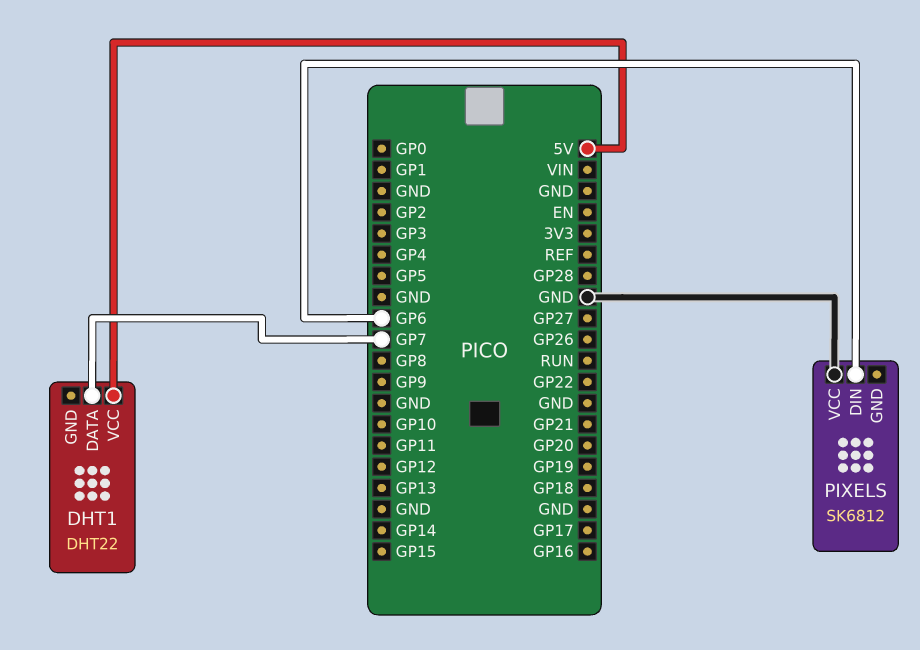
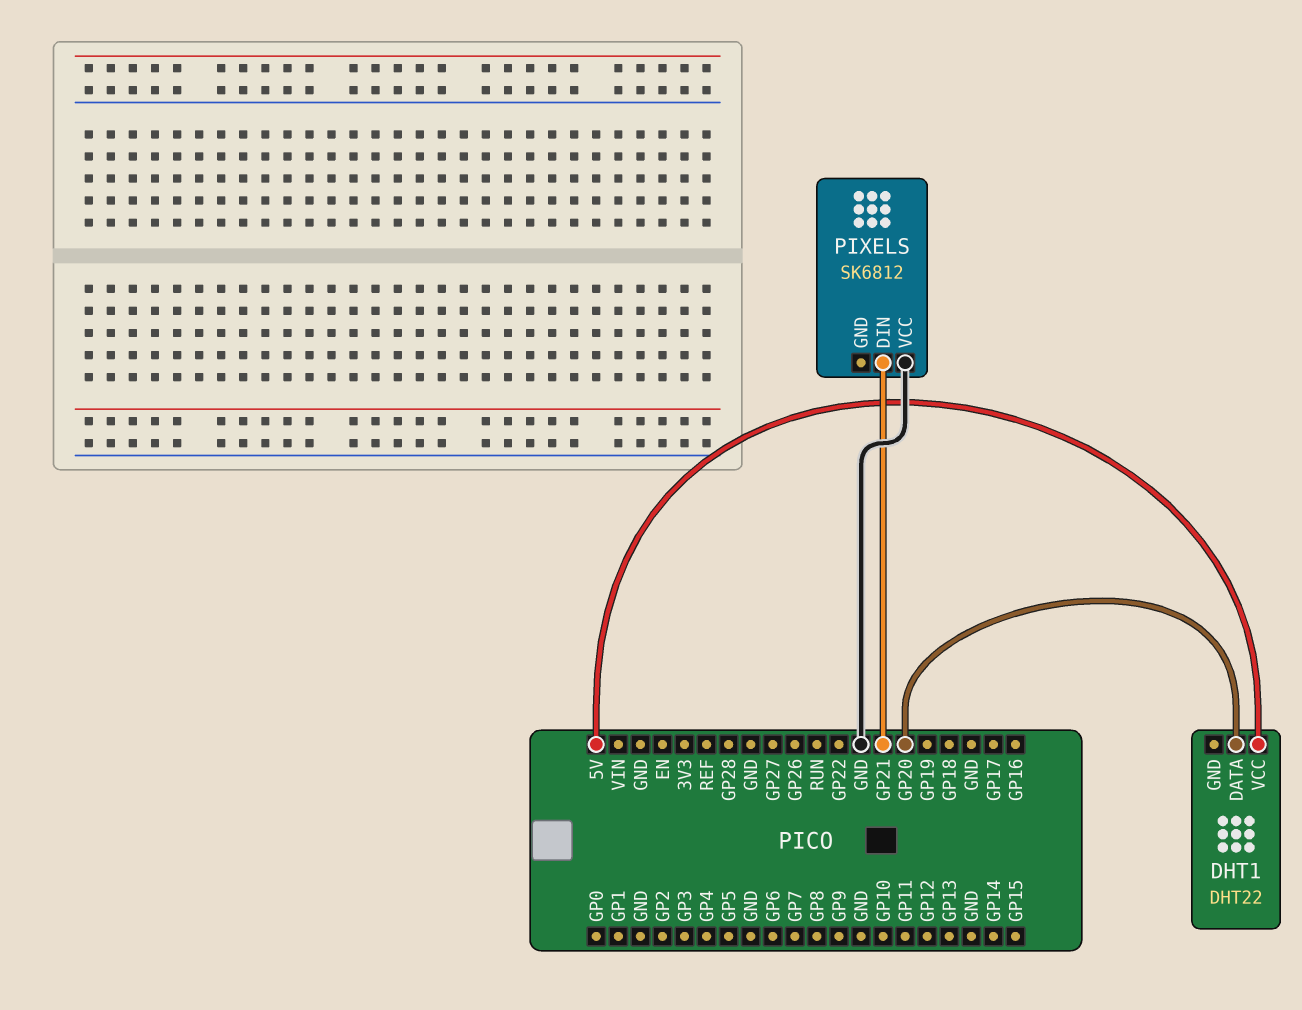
DHT1 pin DATA: GP7 -> GP20
PIXELS pin DIN: GP6 -> GP21

